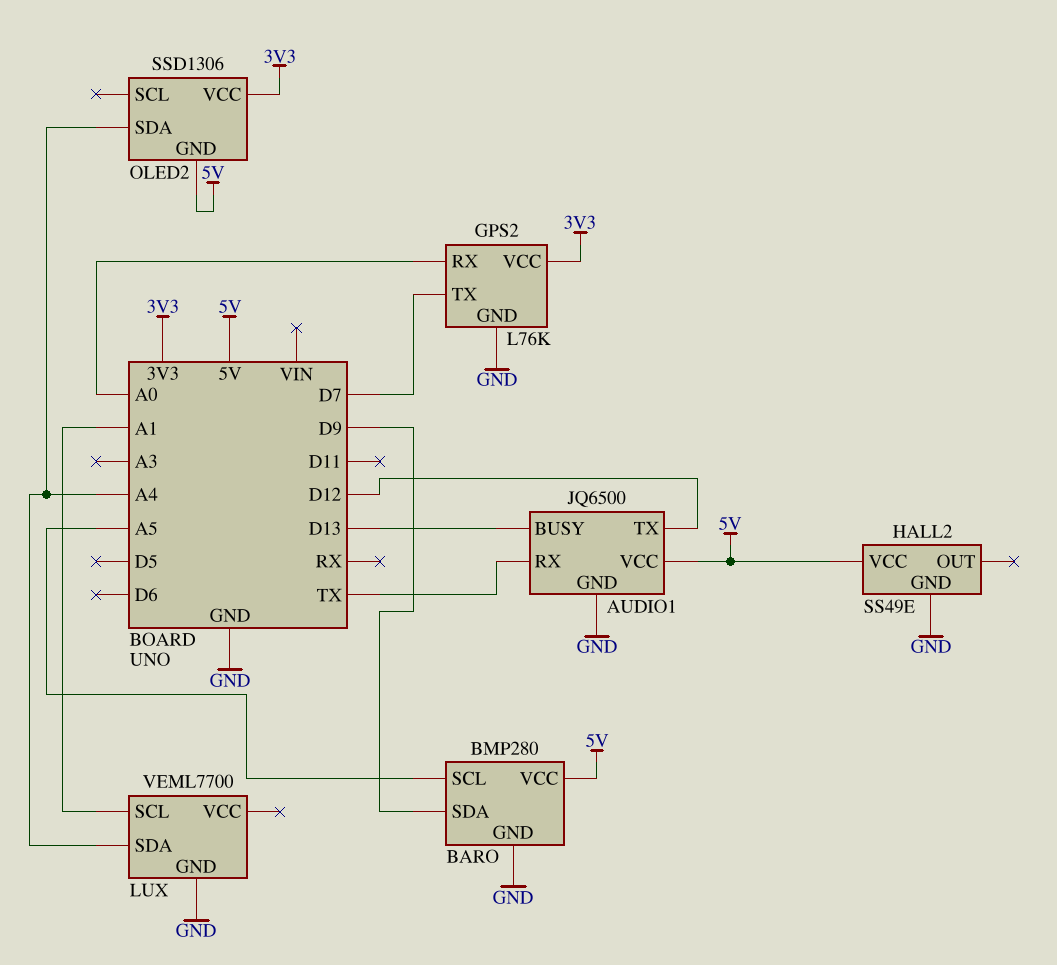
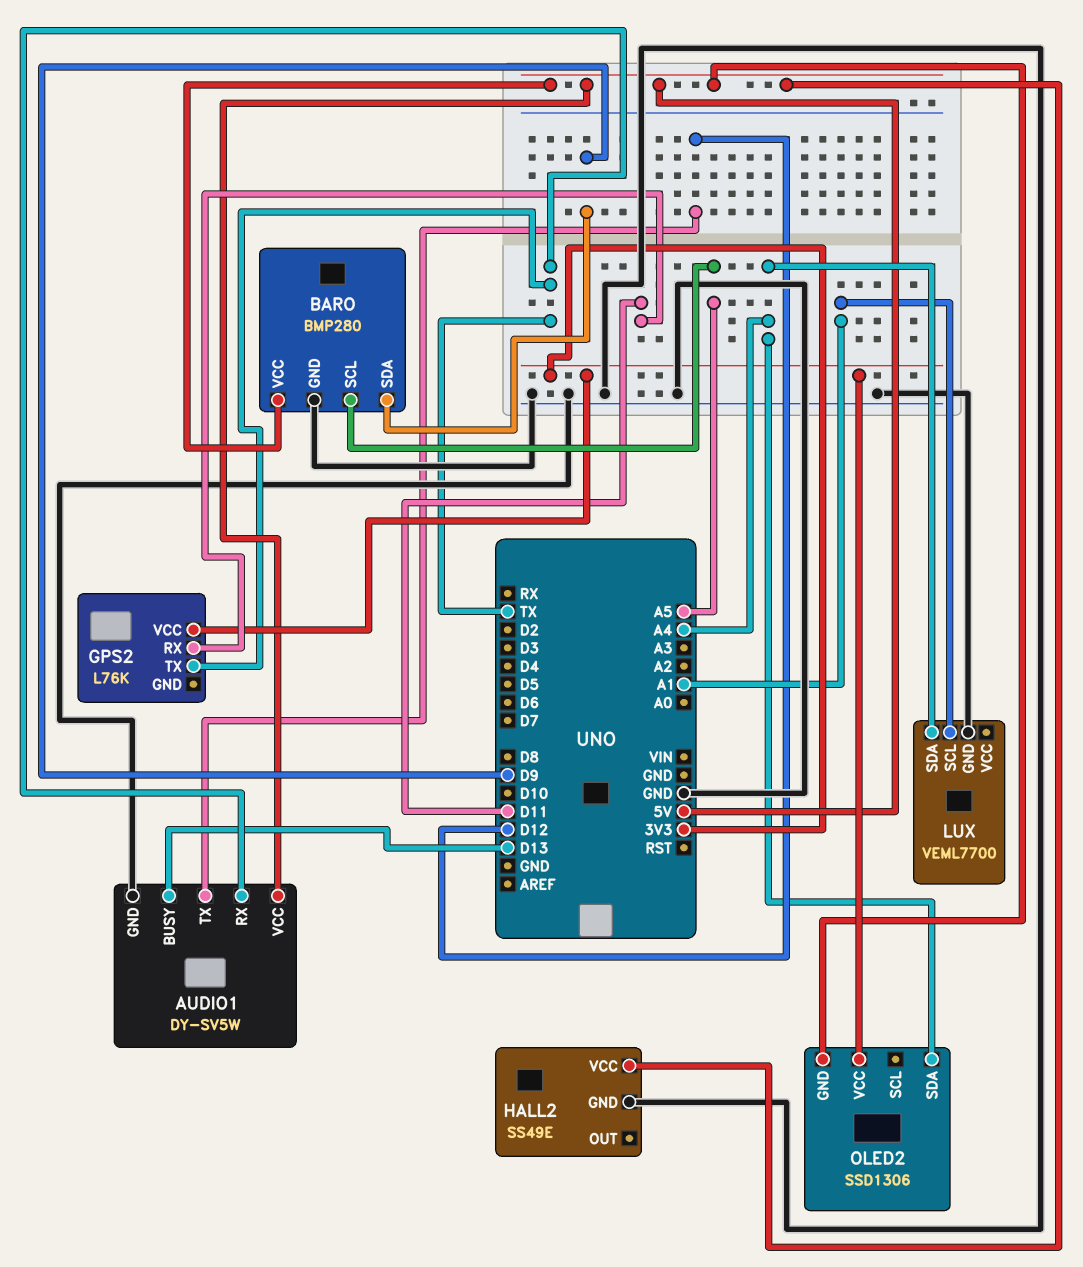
AUDIO1: JQ6500 -> DY-SV5W
GPS2 pin GND: GND -> none
GPS2 pin RX: A0 -> D11
GPS2 pin TX: D7 -> TX

